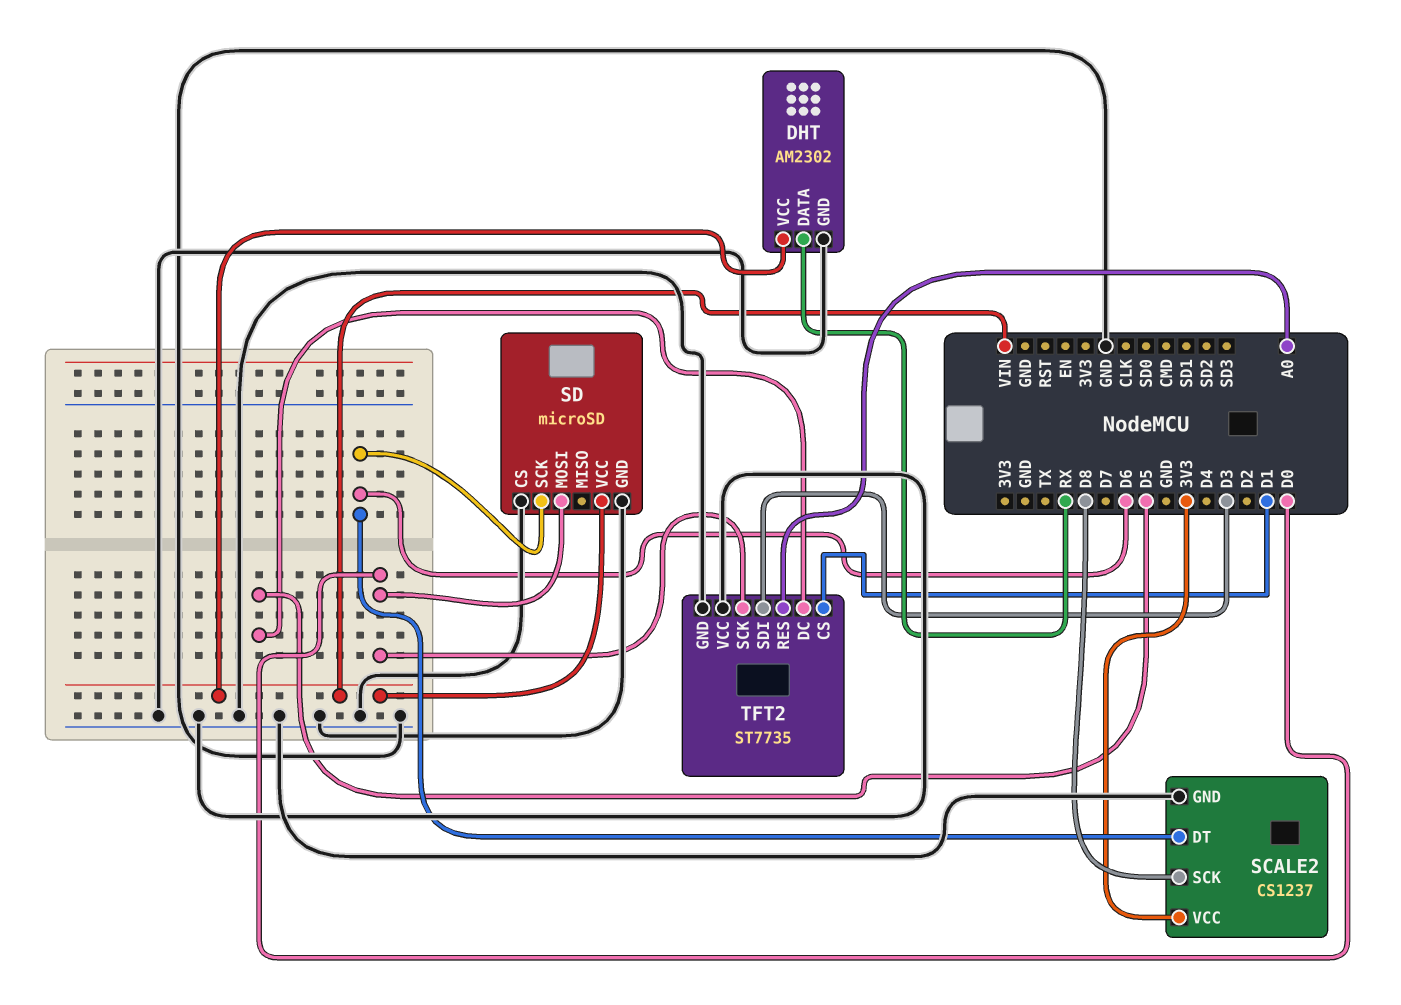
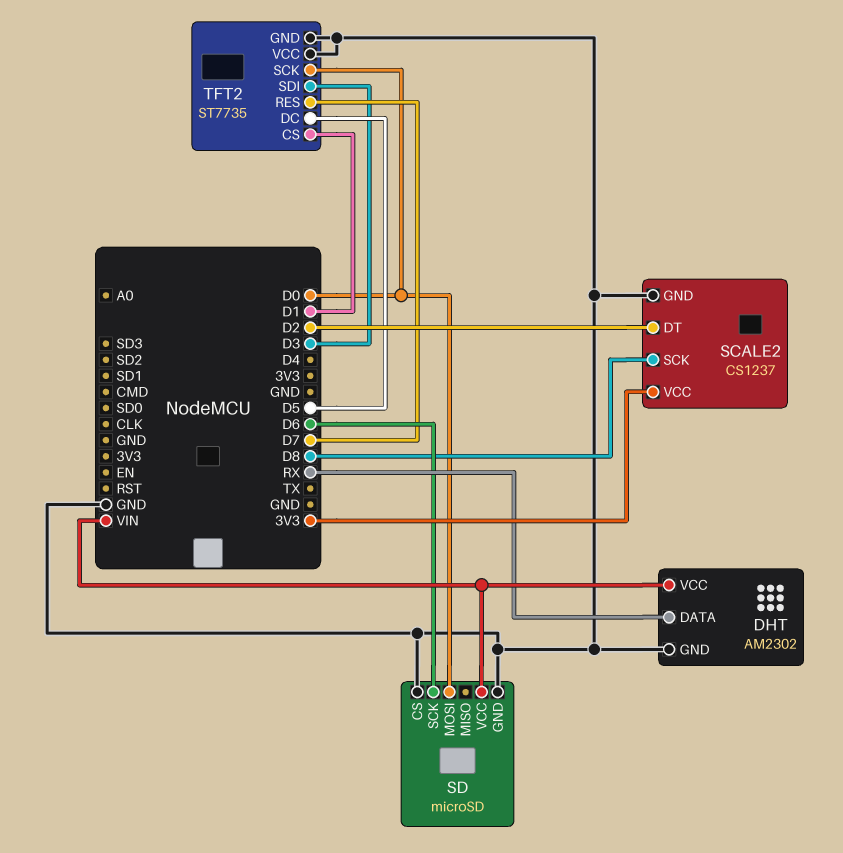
SCALE2 pin DT: D6 -> D2
TFT2 pin RES: A0 -> D7

